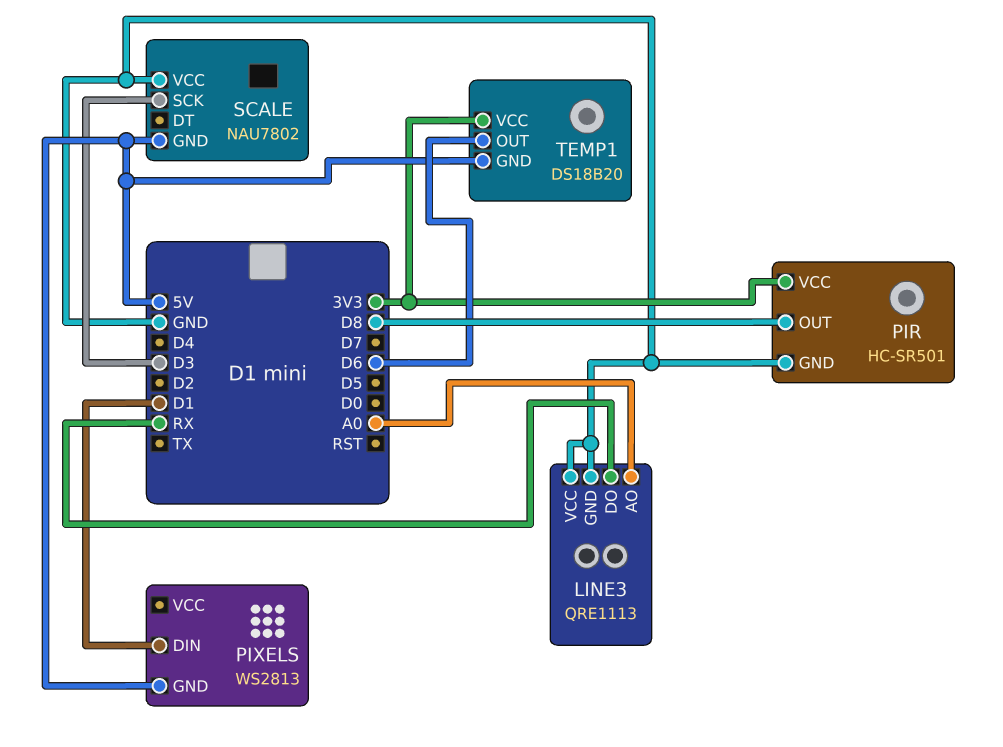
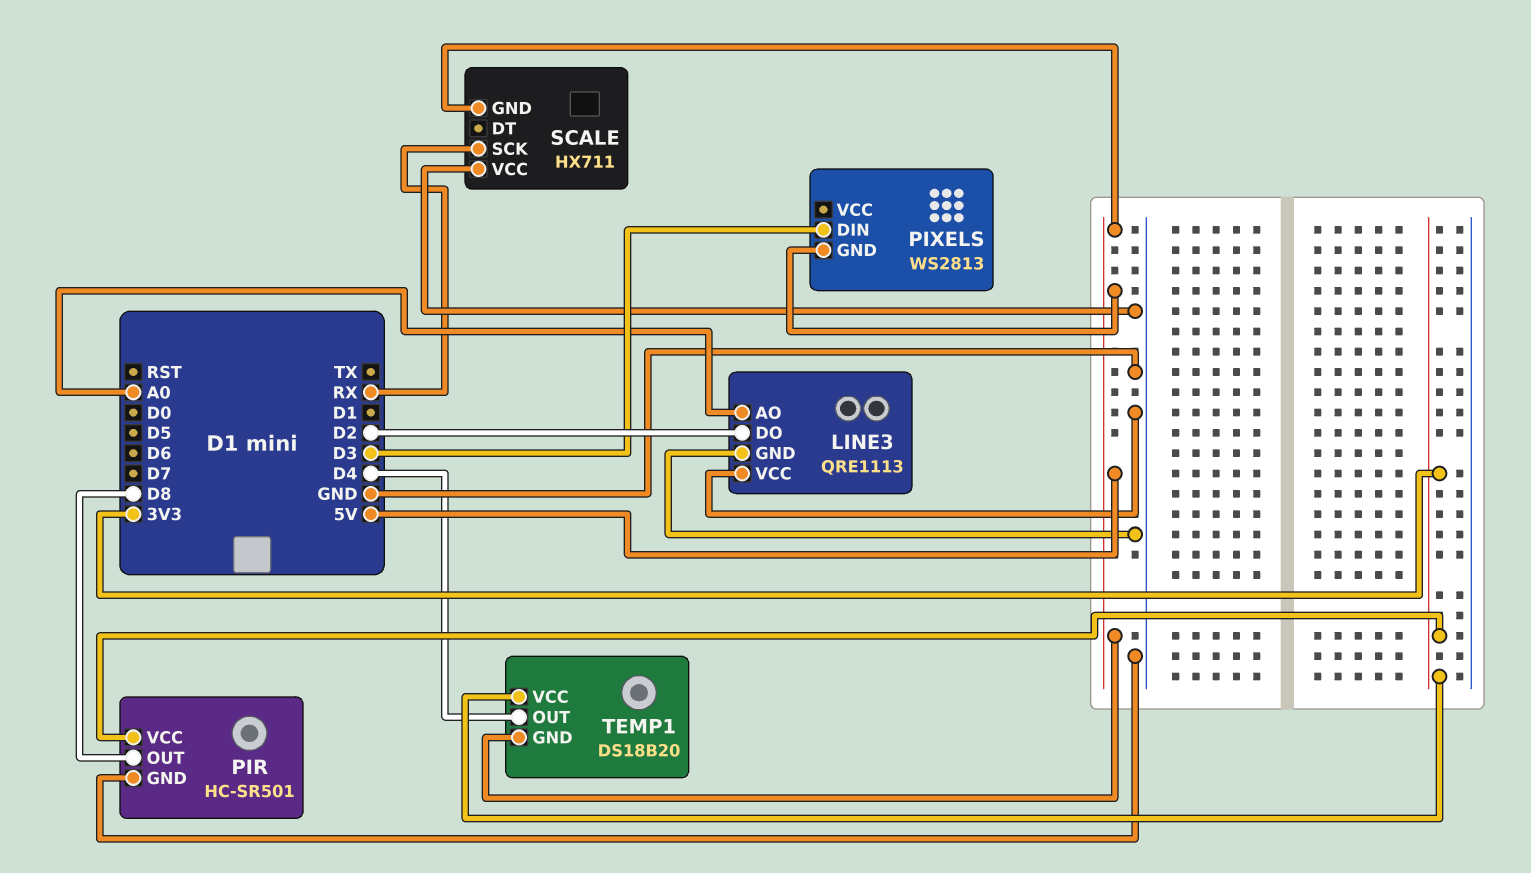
LINE3 pin DO: RX -> D2
PIXELS pin DIN: D1 -> D3
SCALE: NAU7802 -> HX711
SCALE pin SCK: D3 -> RX
TEMP1 pin OUT: D6 -> D4

